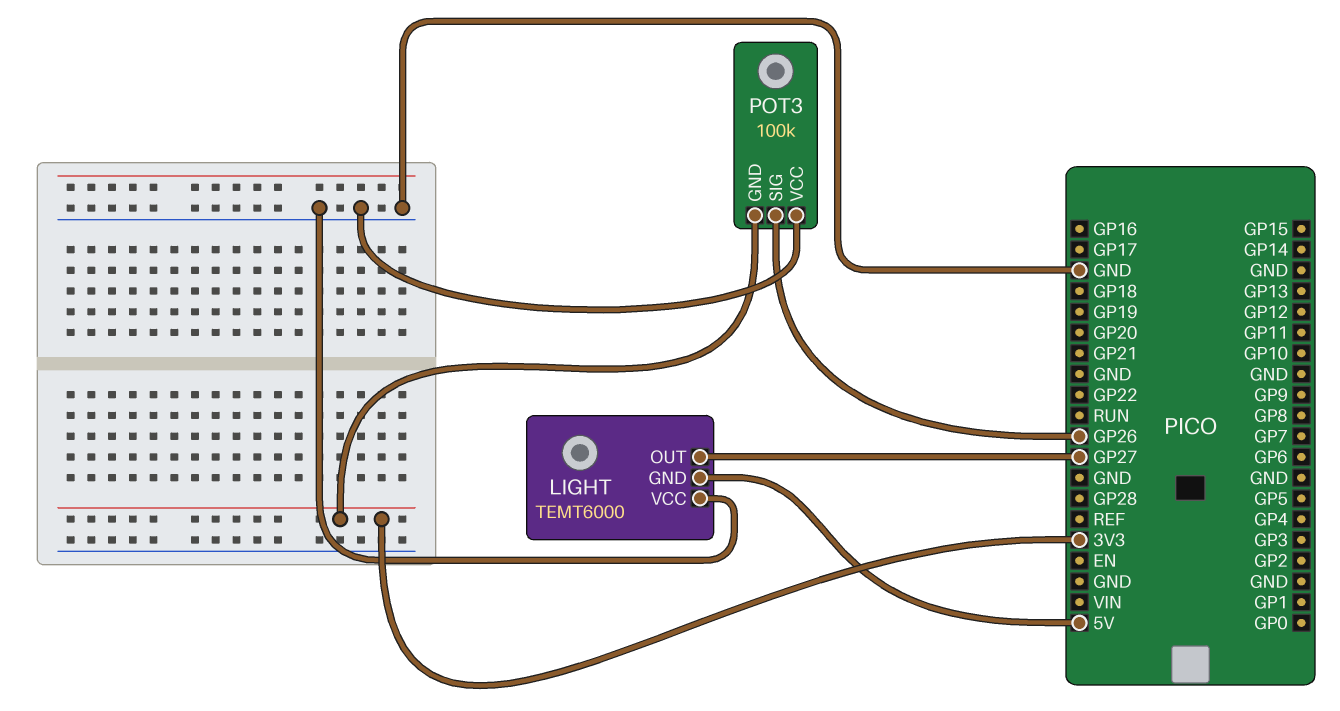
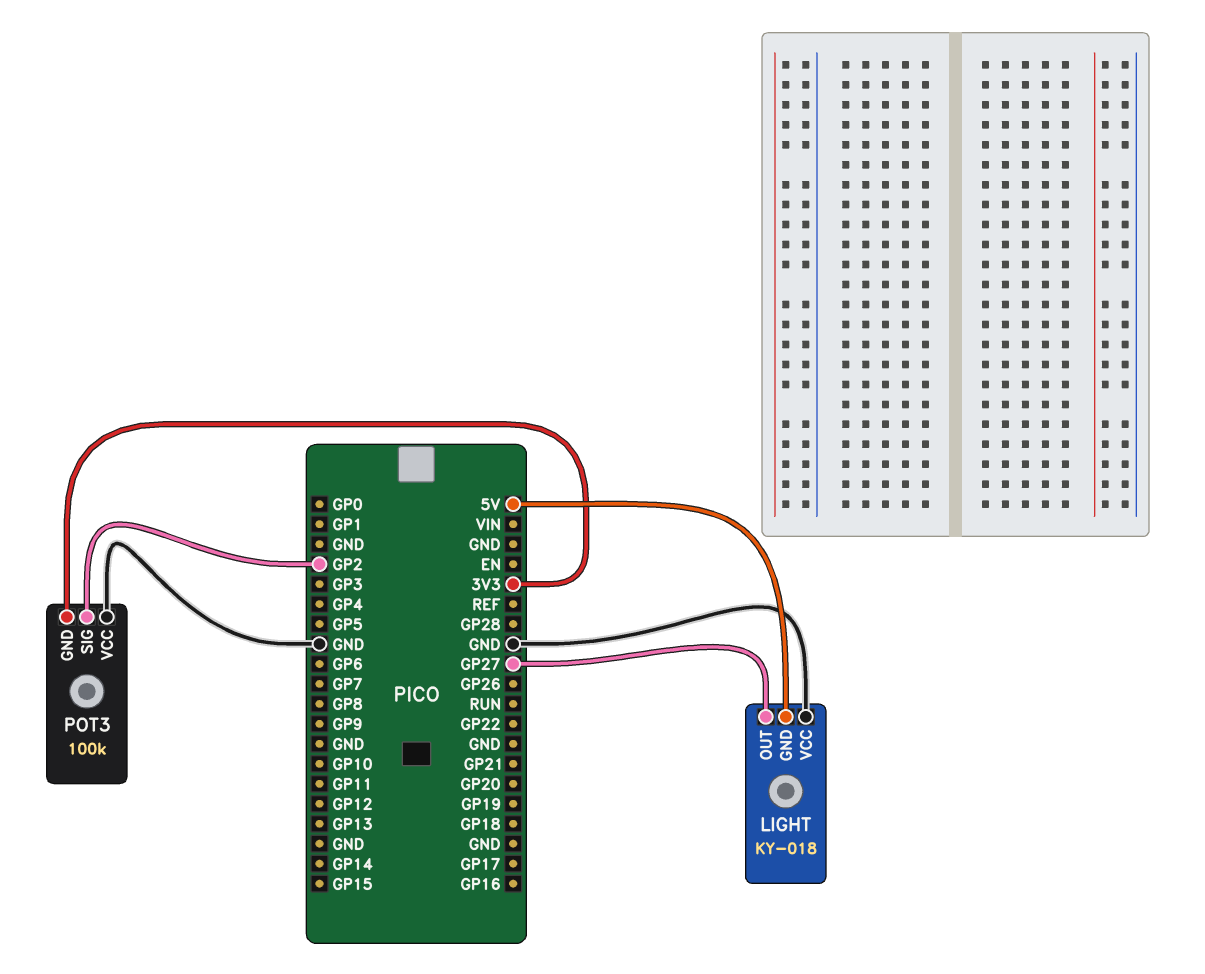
LIGHT: TEMT6000 -> KY-018
POT3 pin SIG: GP26 -> GP2

